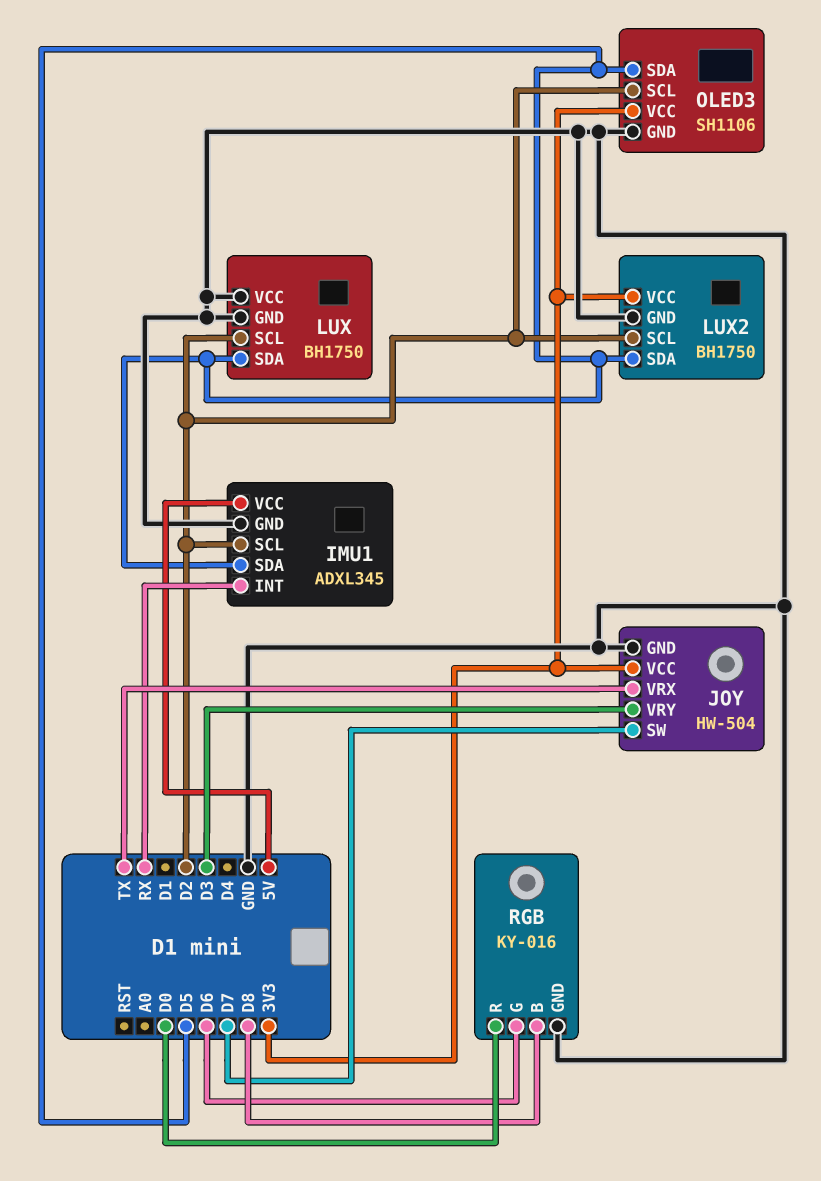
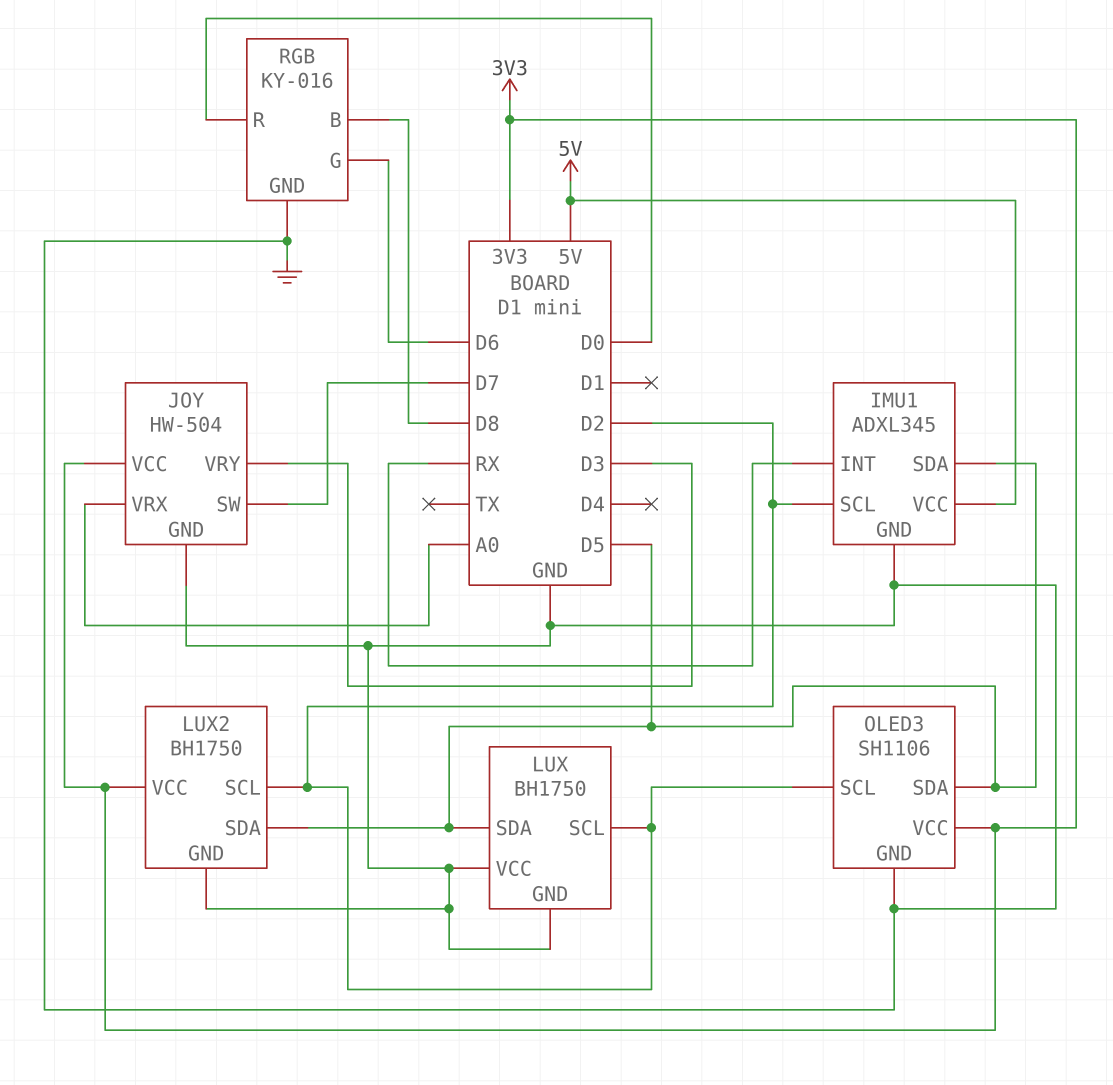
JOY pin VRX: TX -> A0

